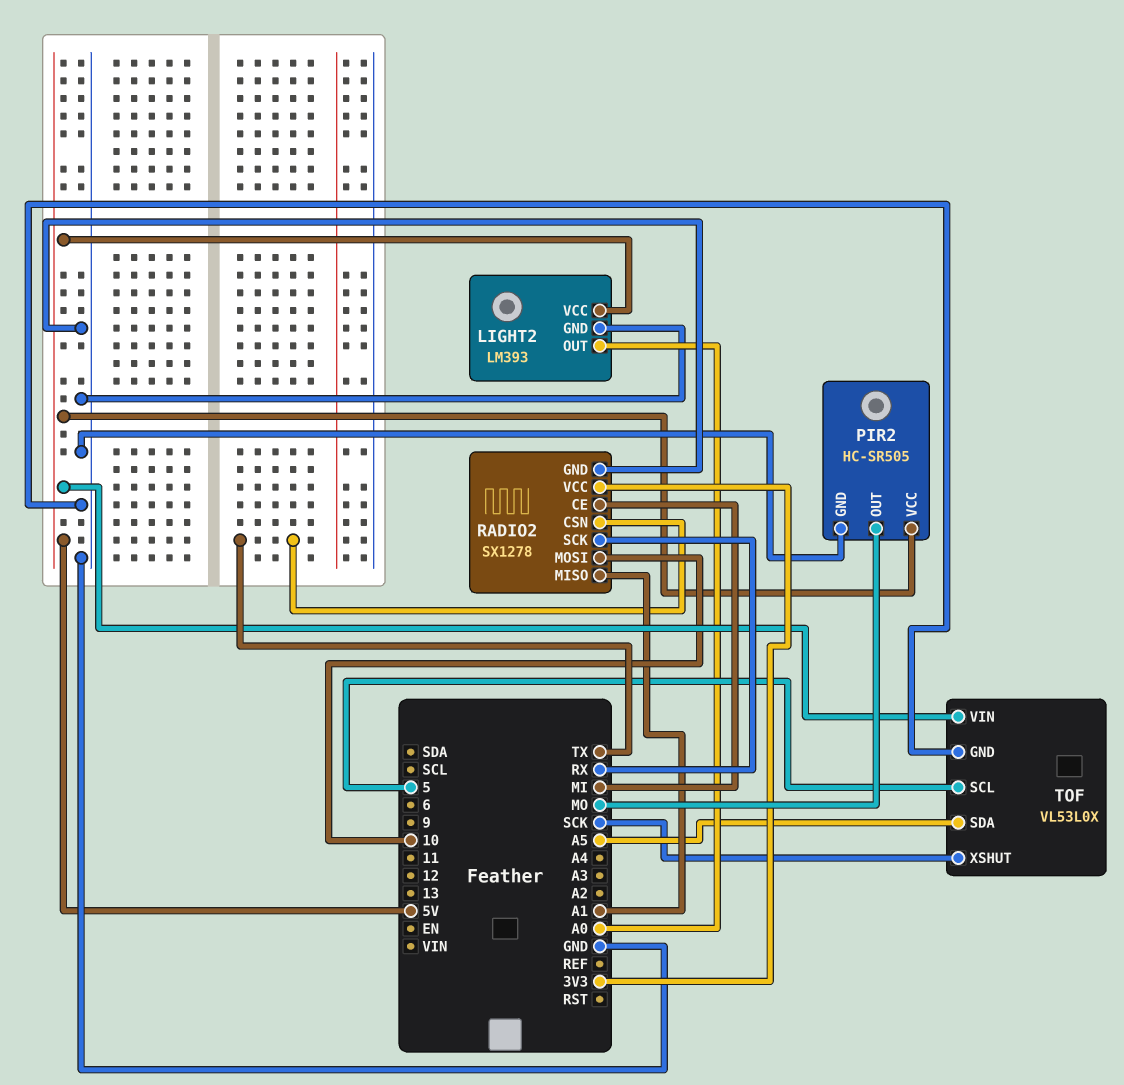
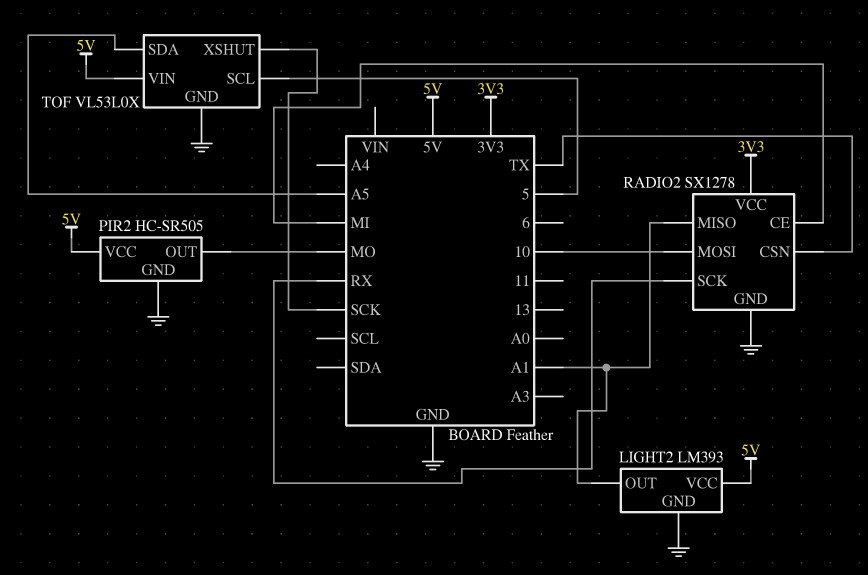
LIGHT2 pin OUT: A0 -> A1

